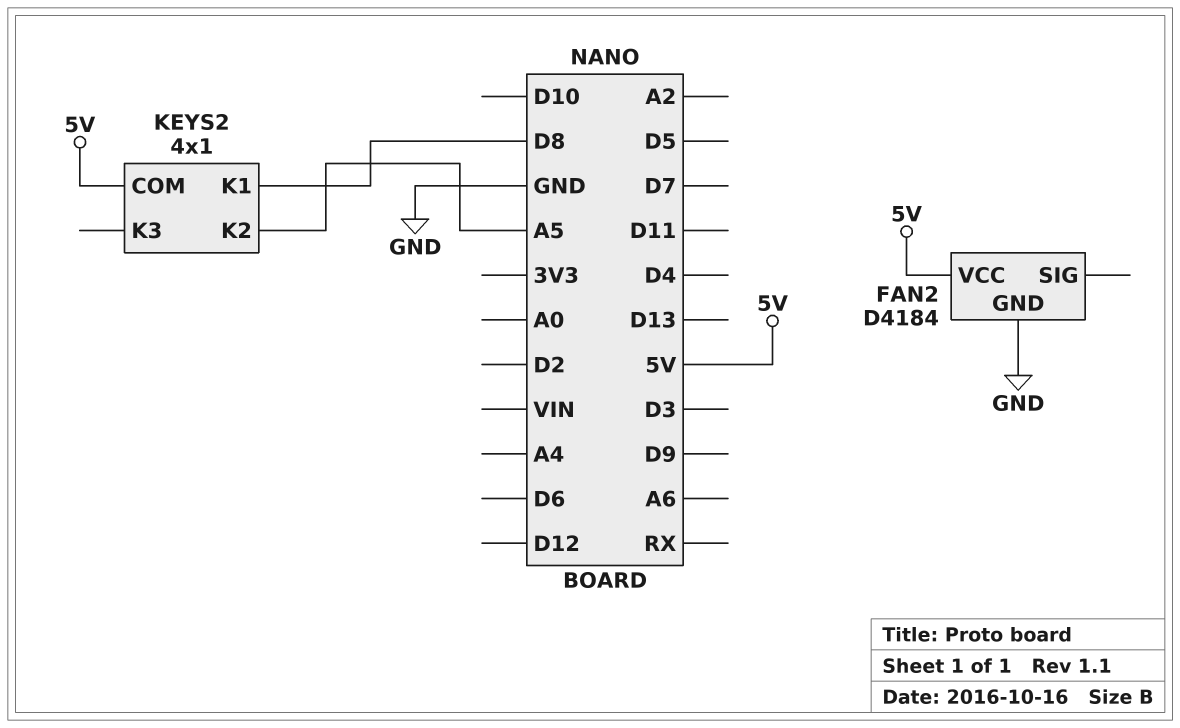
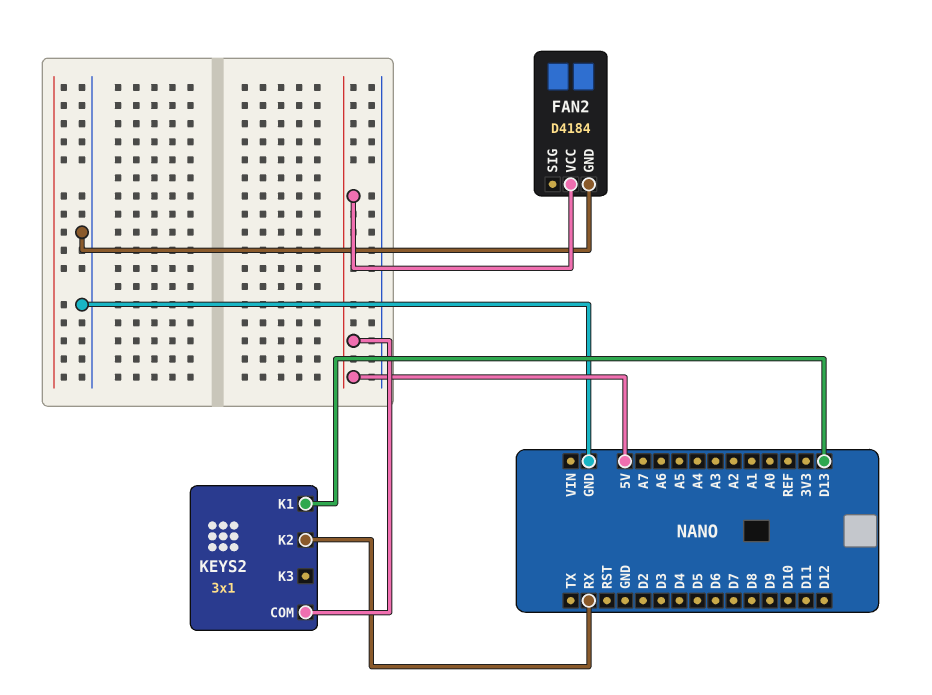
KEYS2: 4x1 -> 3x1
KEYS2 pin K1: D8 -> D13
KEYS2 pin K2: A5 -> RX

